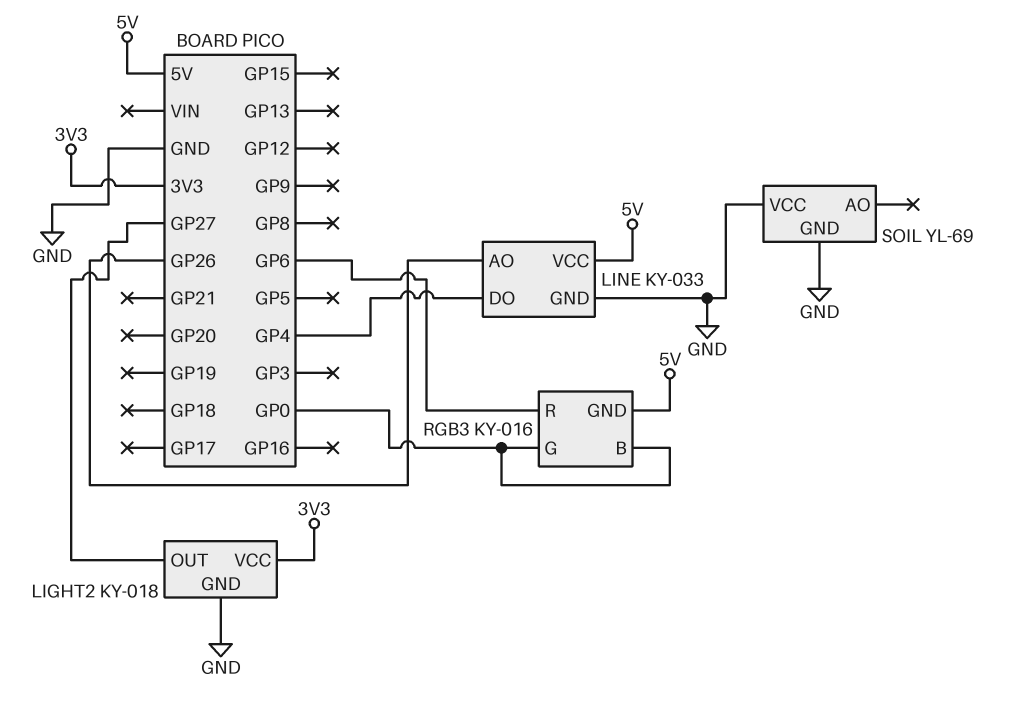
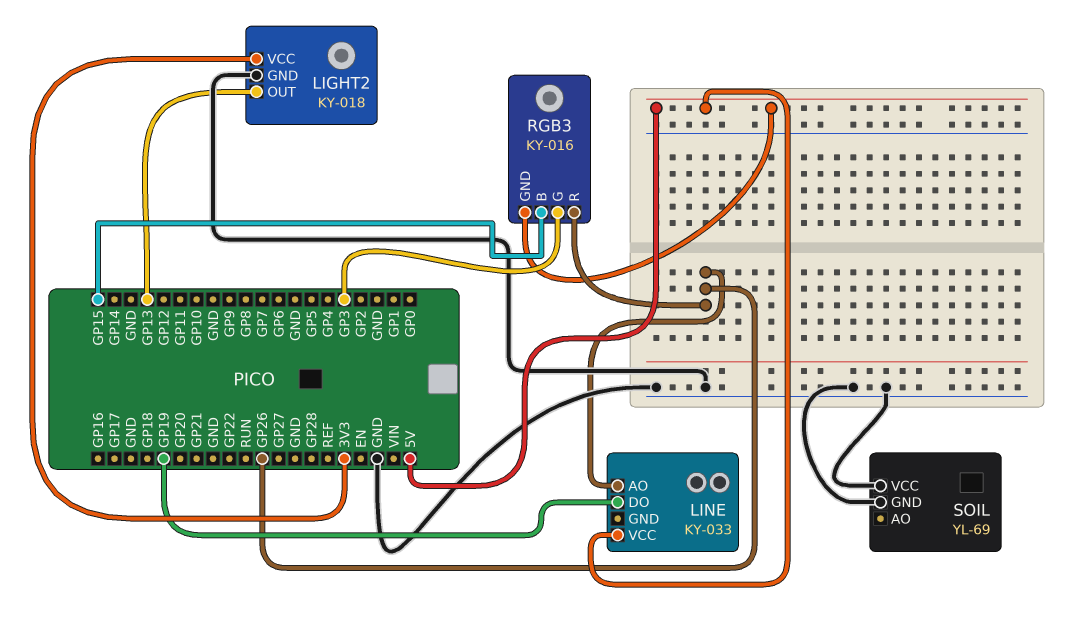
LIGHT2 pin OUT: GP27 -> GP13
LINE pin DO: GP4 -> GP19
LINE pin GND: GND -> none
RGB3 pin B: GP0 -> GP15
RGB3 pin G: GP0 -> GP3
RGB3 pin R: GP6 -> GP26

